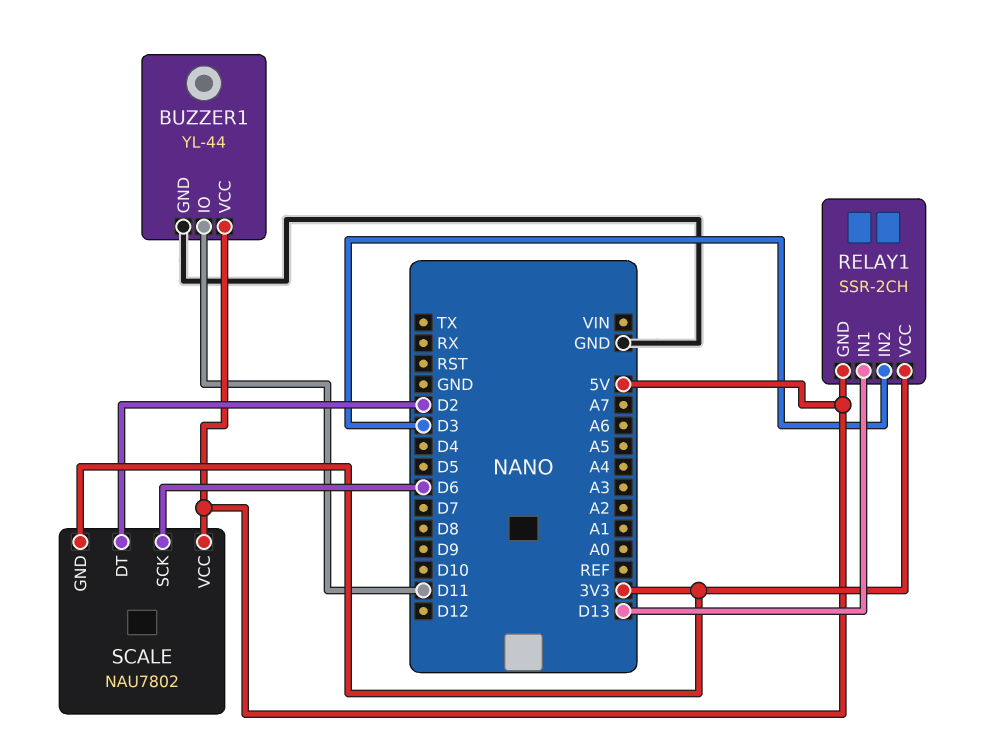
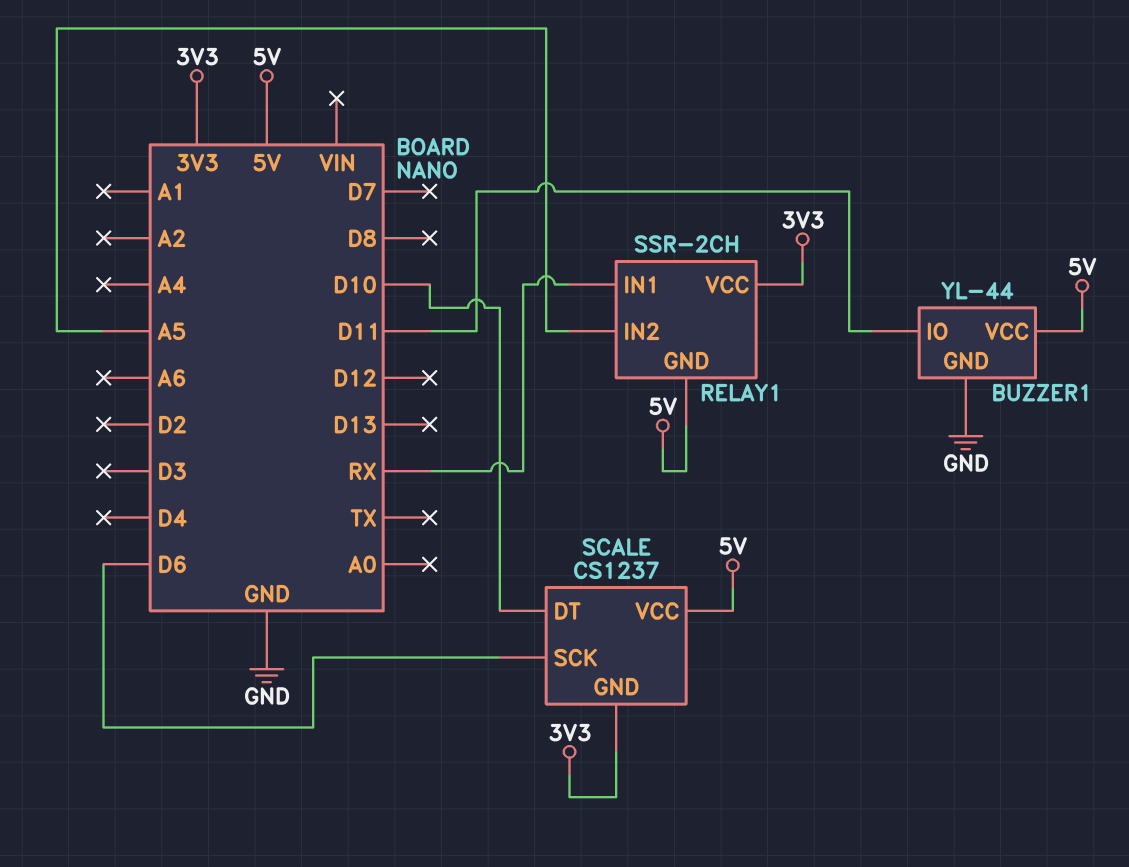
RELAY1 pin IN1: D13 -> RX
RELAY1 pin IN2: D3 -> A5
SCALE: NAU7802 -> CS1237
SCALE pin DT: D2 -> D10

